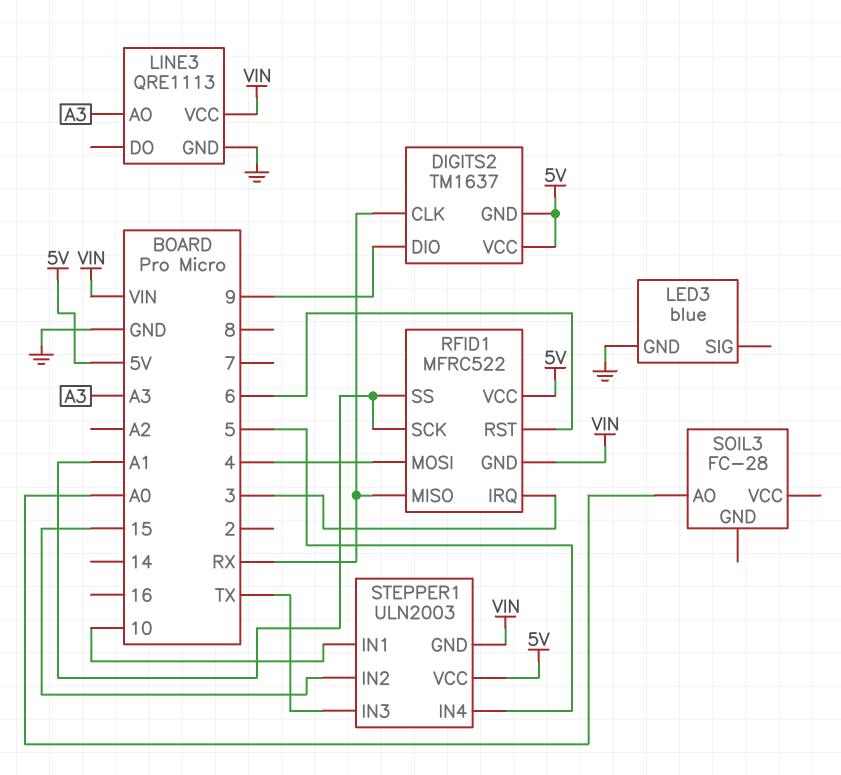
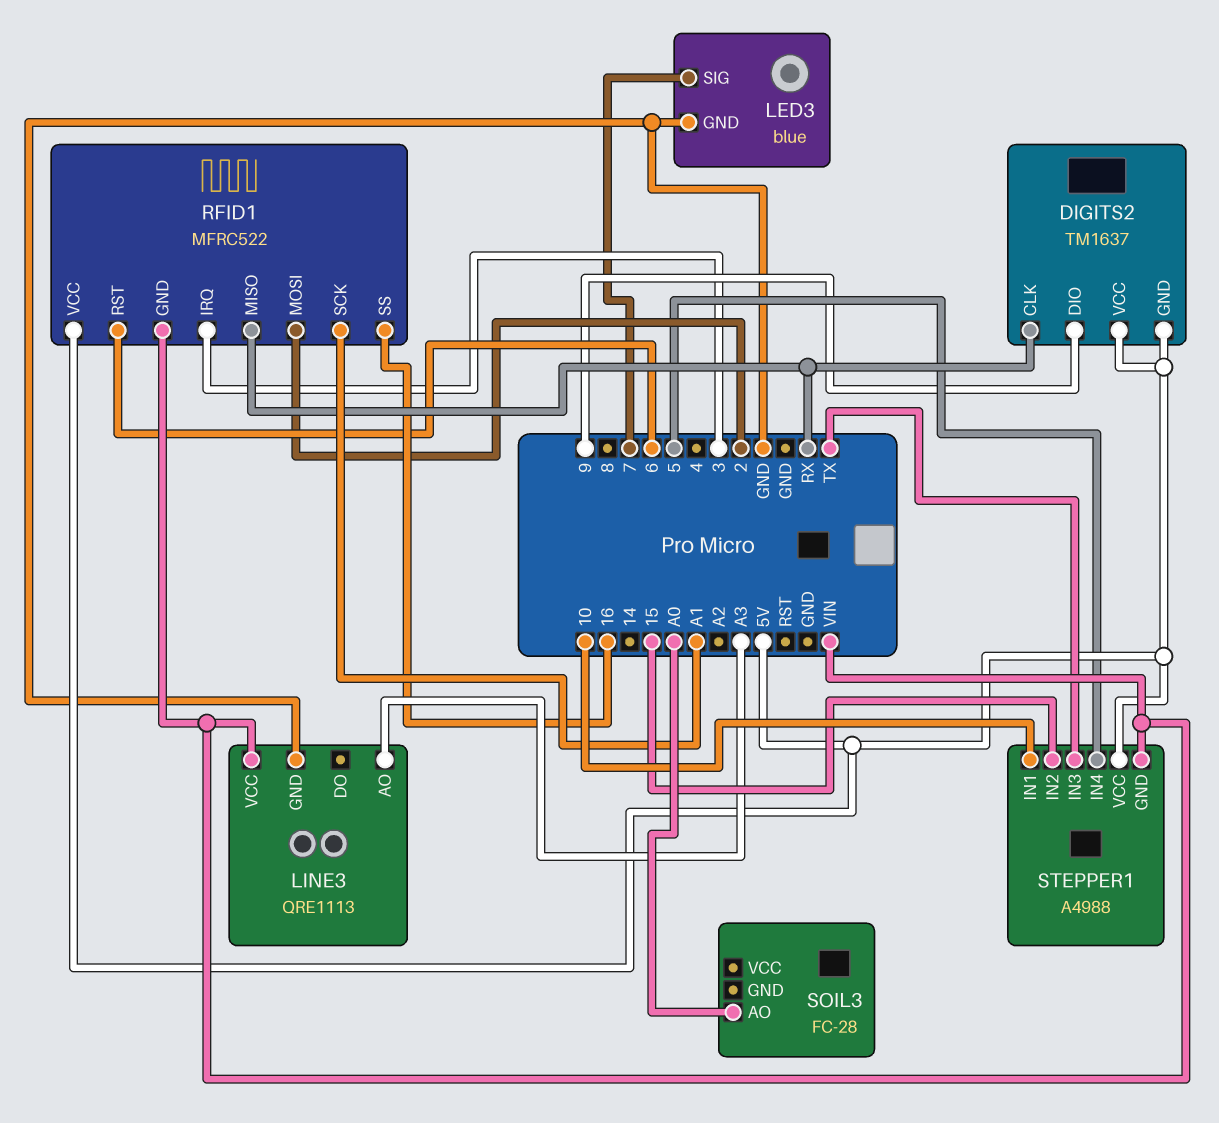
LED3 pin SIG: none -> 7
RFID1 pin MOSI: 4 -> 2
RFID1 pin SS: A1 -> 16
STEPPER1: ULN2003 -> A4988

